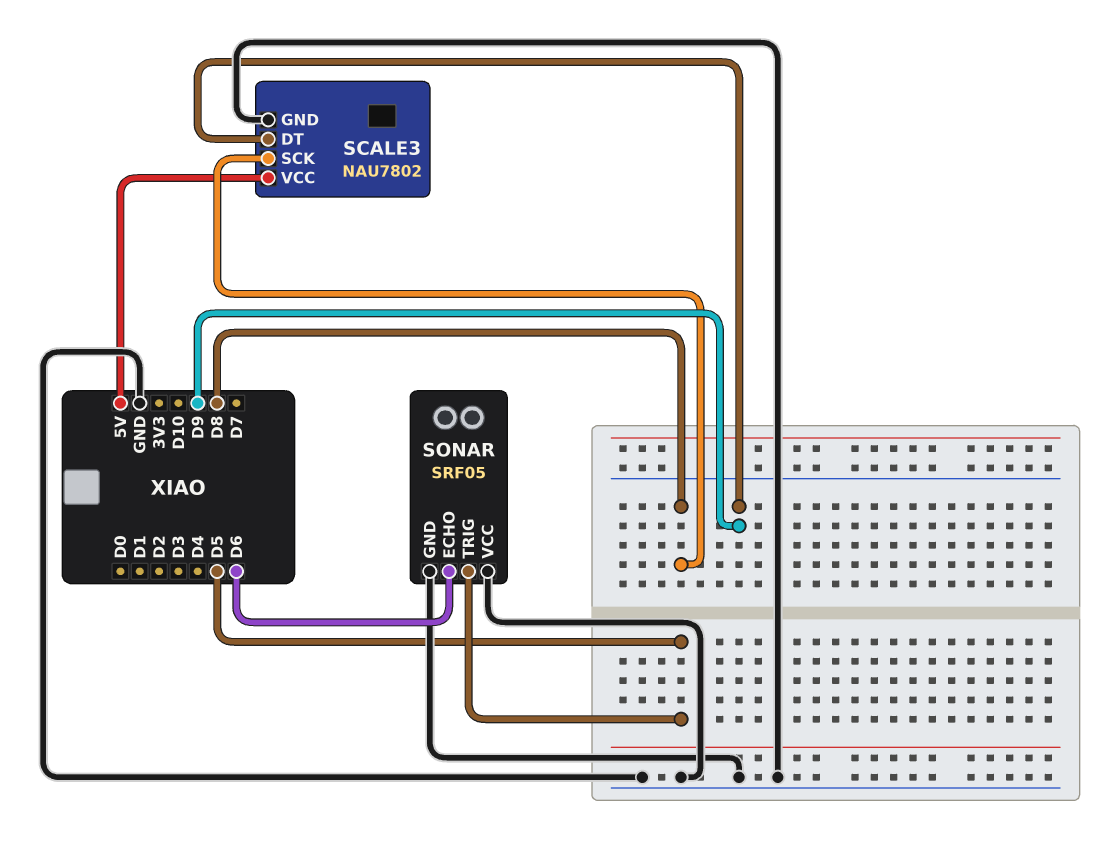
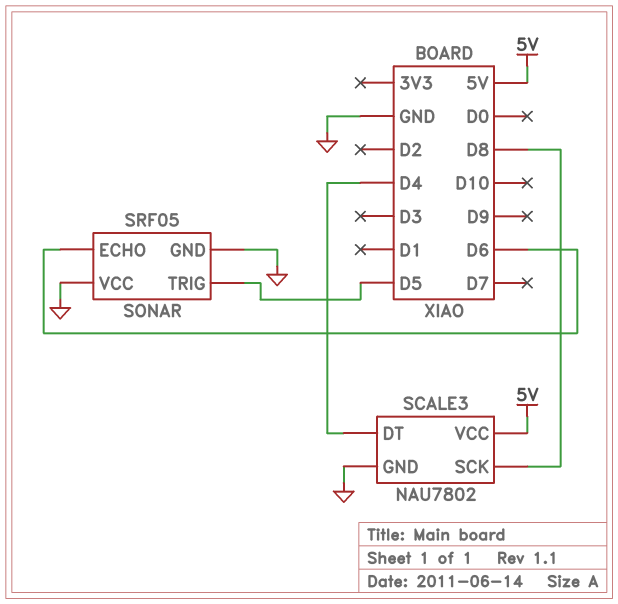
SCALE3 pin DT: D9 -> D4

